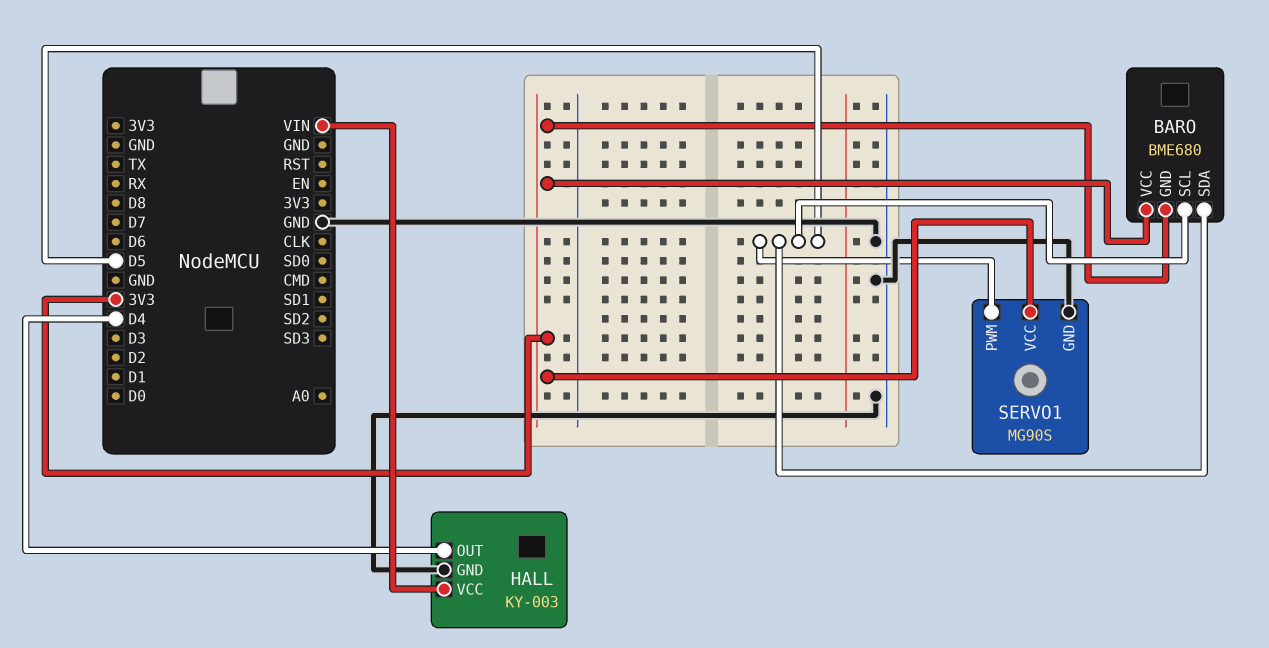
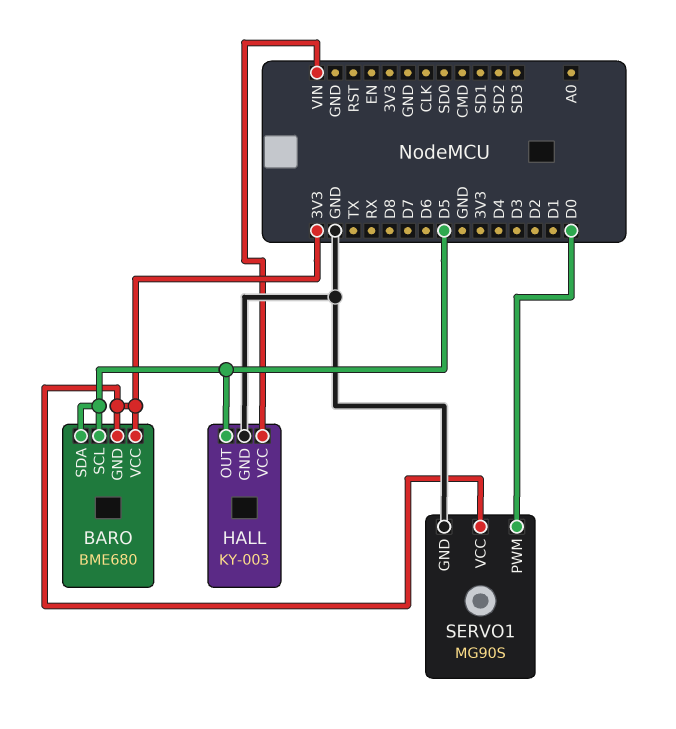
HALL pin OUT: D4 -> D5
SERVO1 pin PWM: D5 -> D0

